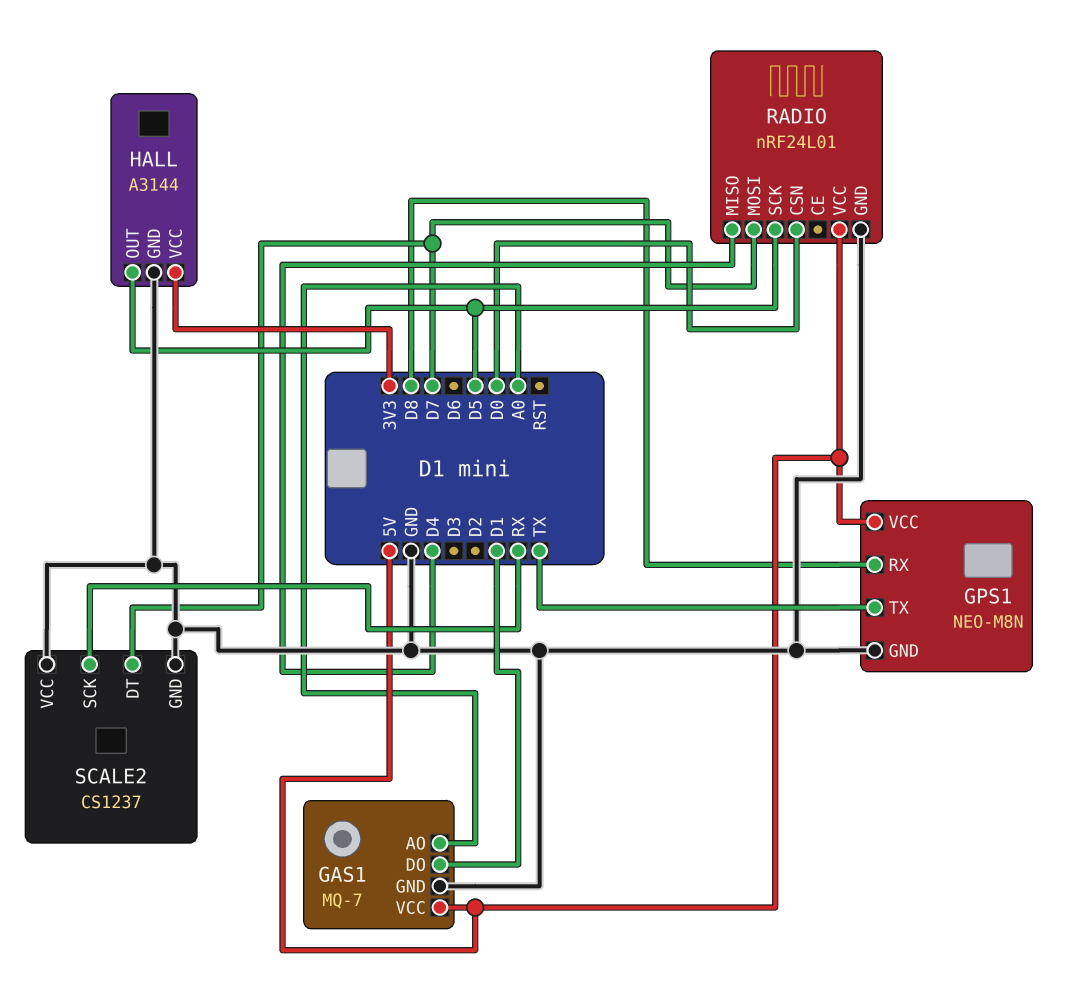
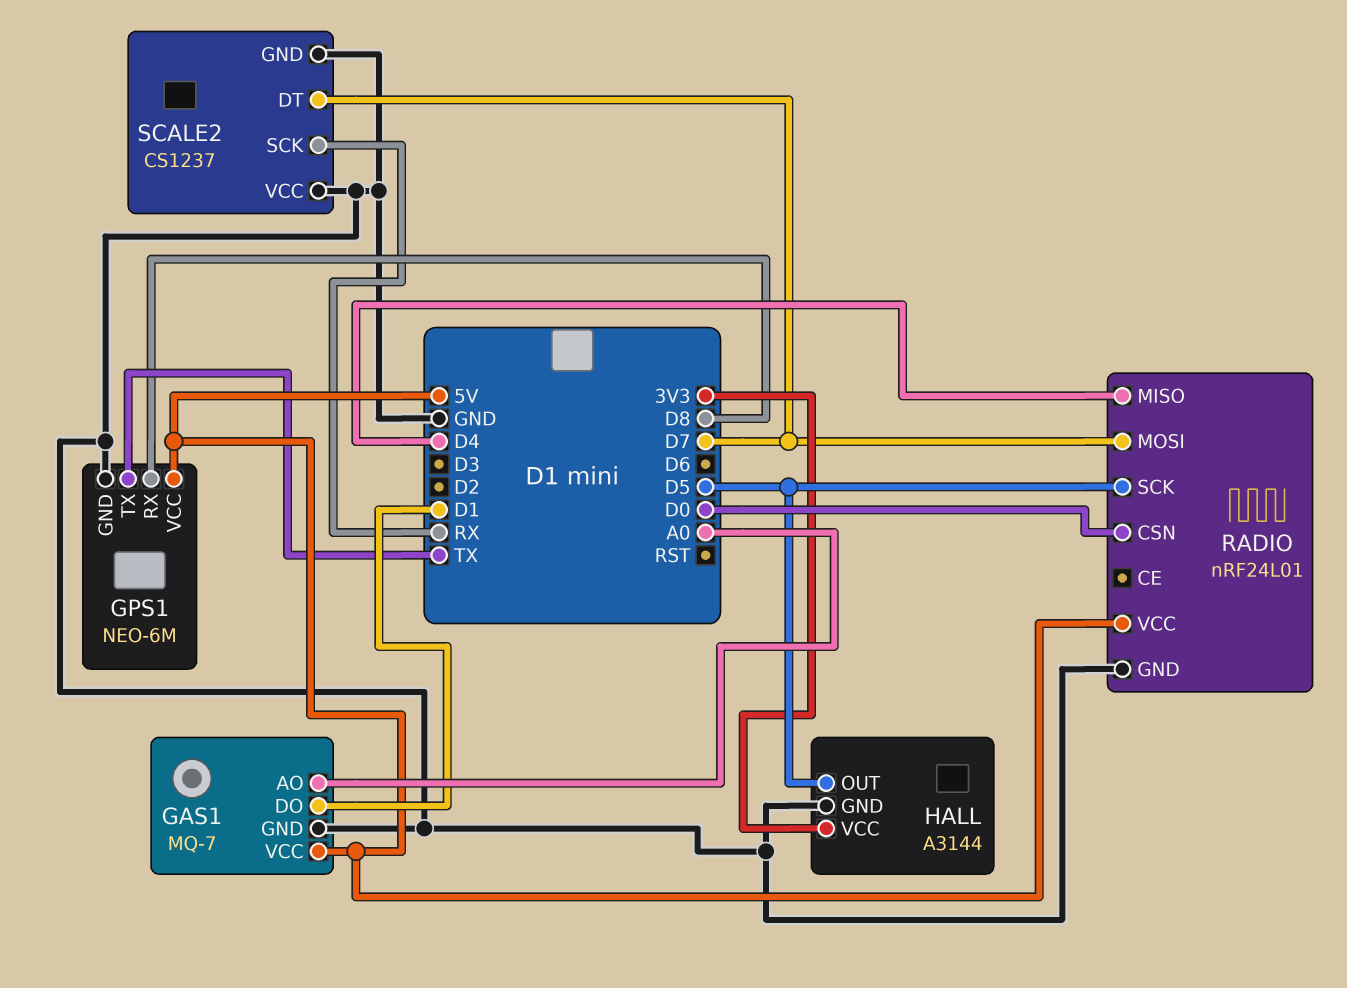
GPS1: NEO-M8N -> NEO-6M

